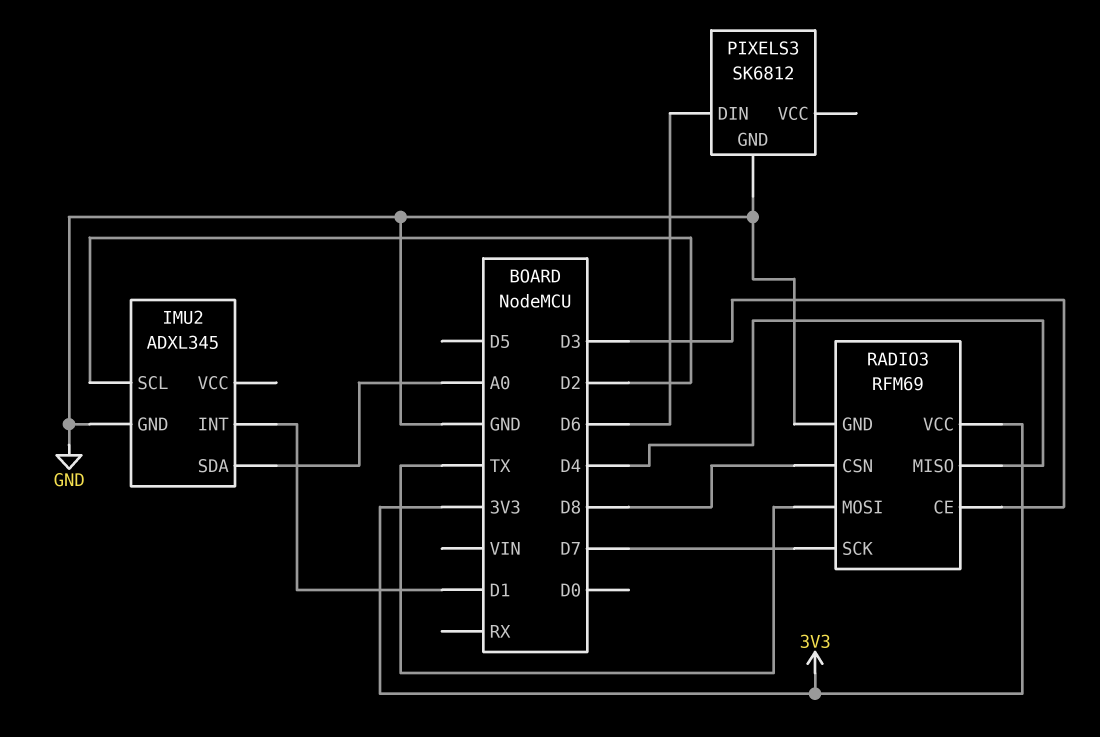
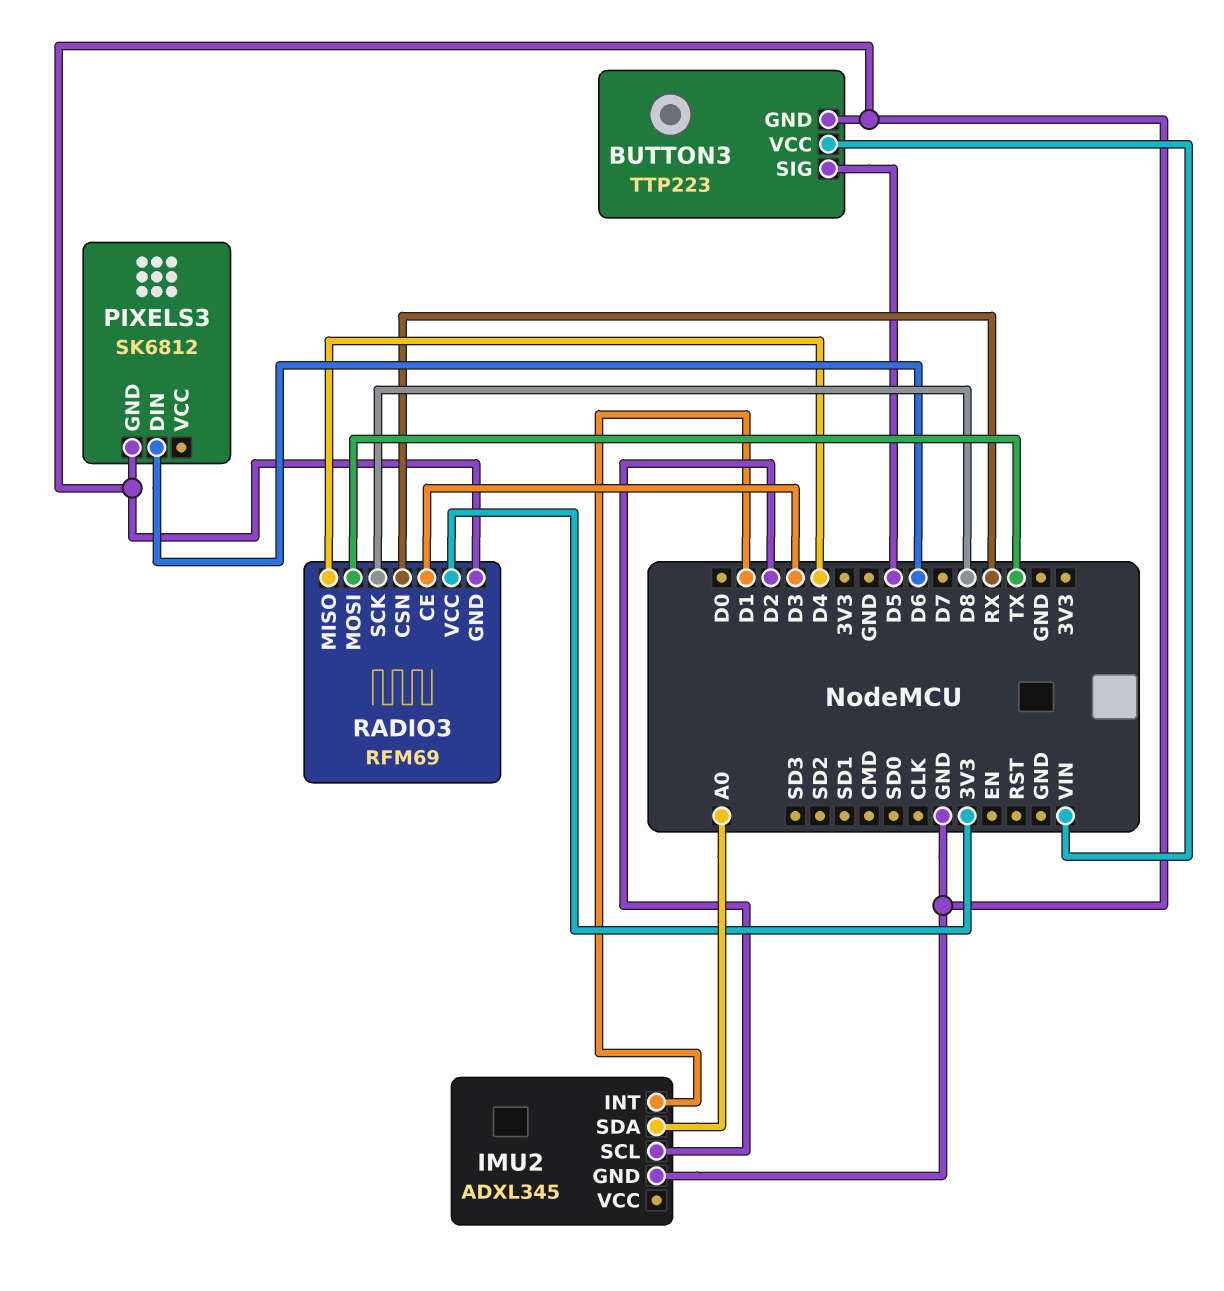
BUTTON3: none -> TTP223
BUTTON3 pin GND: none -> GND
BUTTON3 pin SIG: none -> D5
BUTTON3 pin VCC: none -> VIN
RADIO3 pin CSN: D8 -> RX
RADIO3 pin SCK: D7 -> D8

